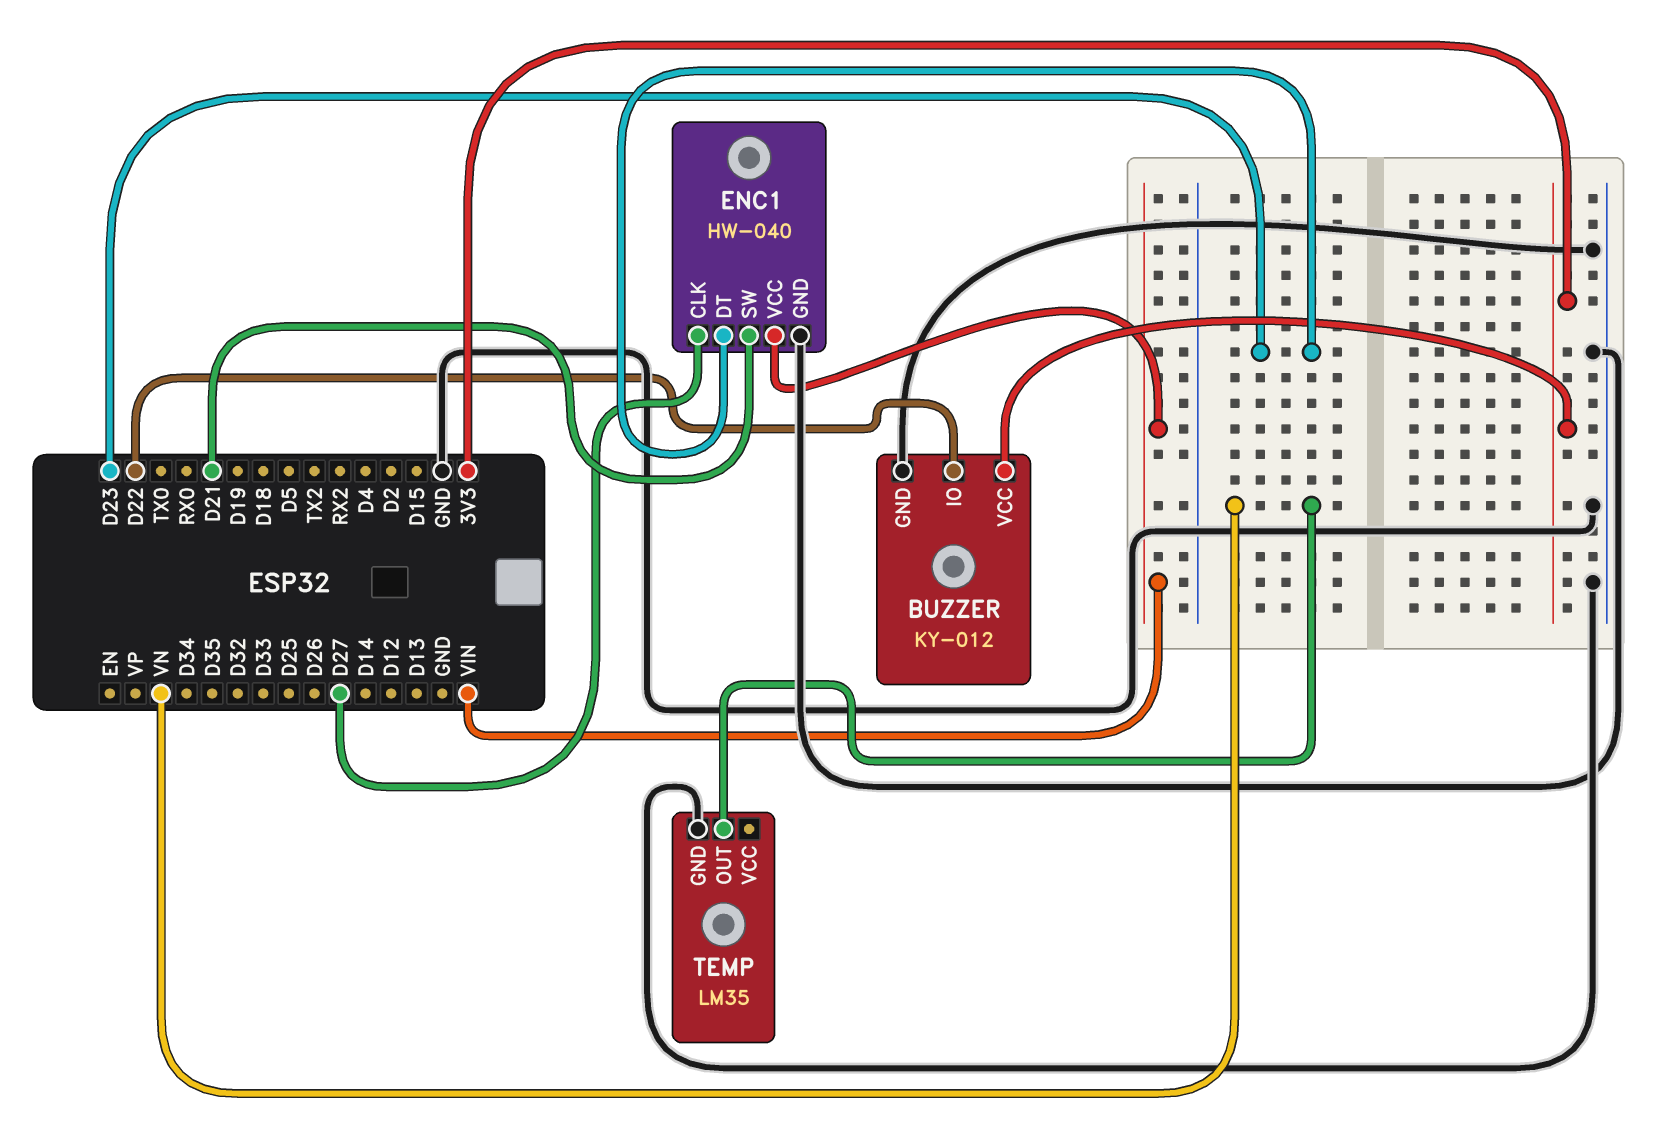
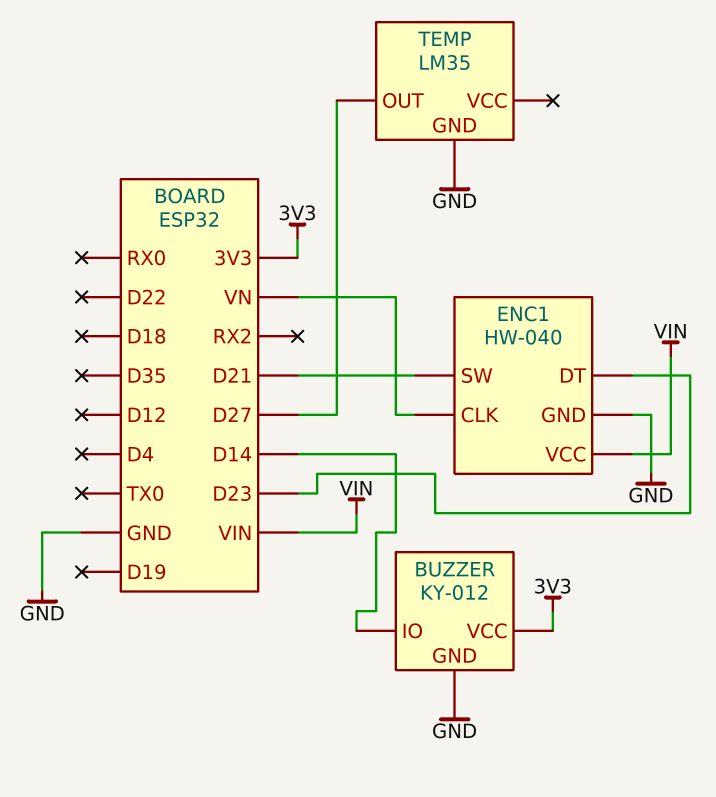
BUZZER pin IO: D22 -> D14
ENC1 pin CLK: D27 -> VN
TEMP pin OUT: VN -> D27

